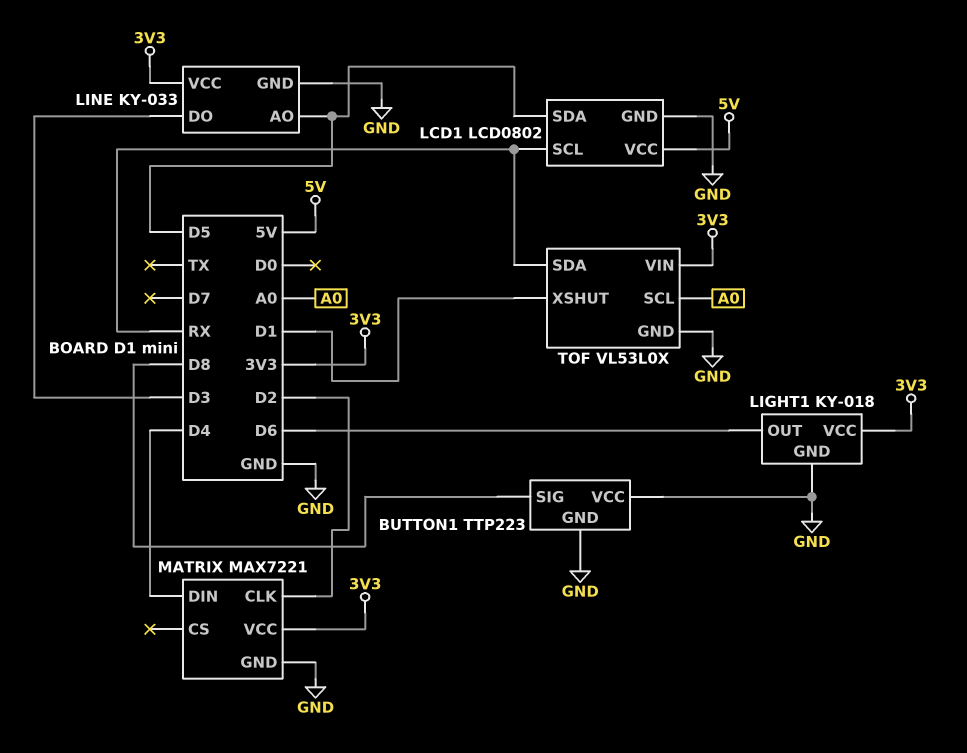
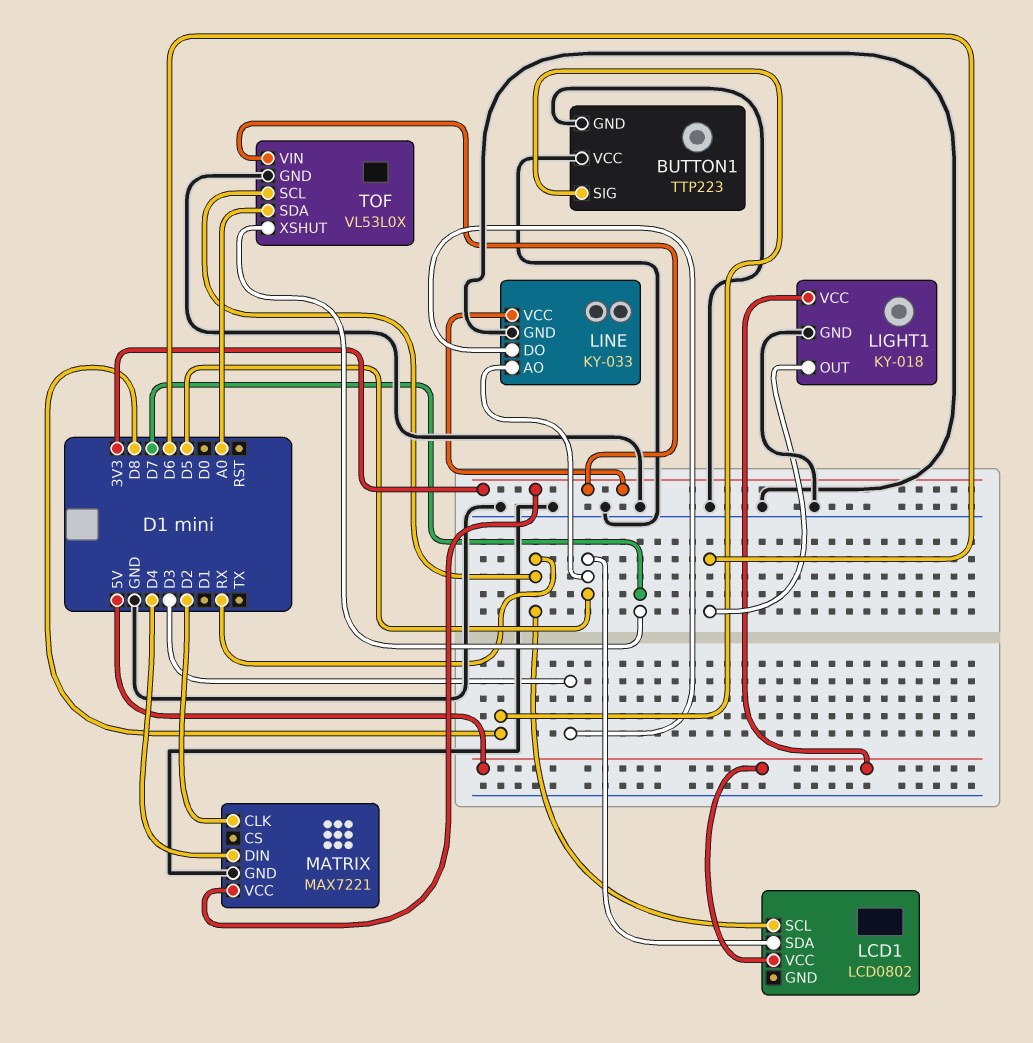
LCD1 pin GND: GND -> none
LIGHT1 pin VCC: 3V3 -> 5V
TOF pin SCL: A0 -> RX
TOF pin SDA: RX -> A0
TOF pin XSHUT: D1 -> D7

